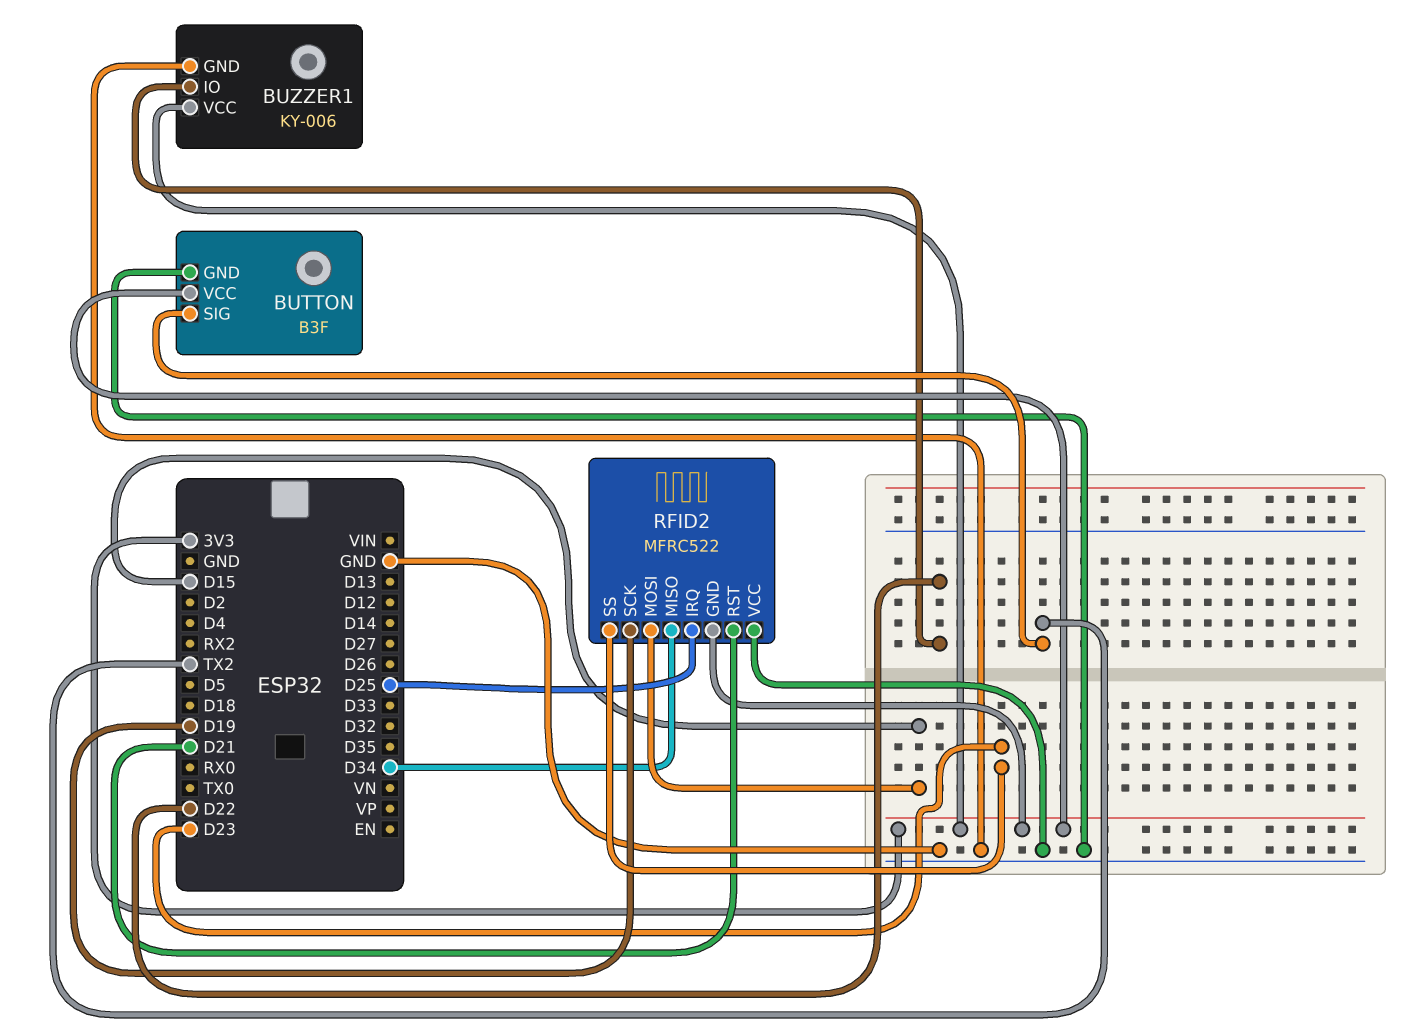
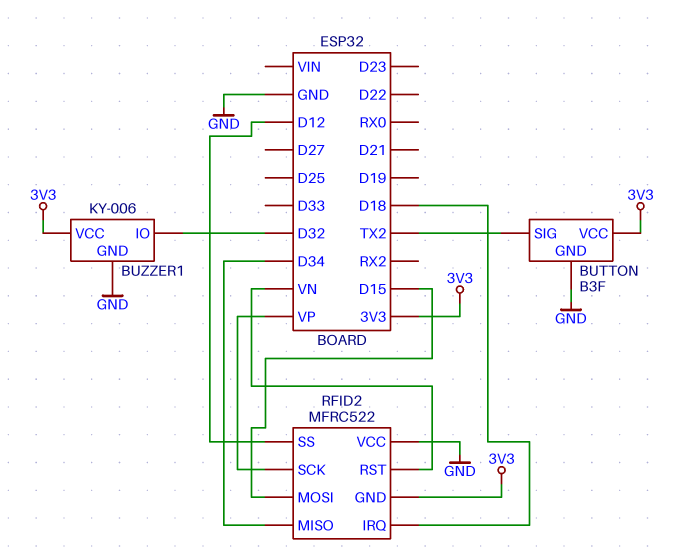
BUZZER1 pin IO: D22 -> D32
RFID2 pin IRQ: D25 -> D18
RFID2 pin RST: D21 -> VN
RFID2 pin SCK: D19 -> VP
RFID2 pin SS: D23 -> D12

